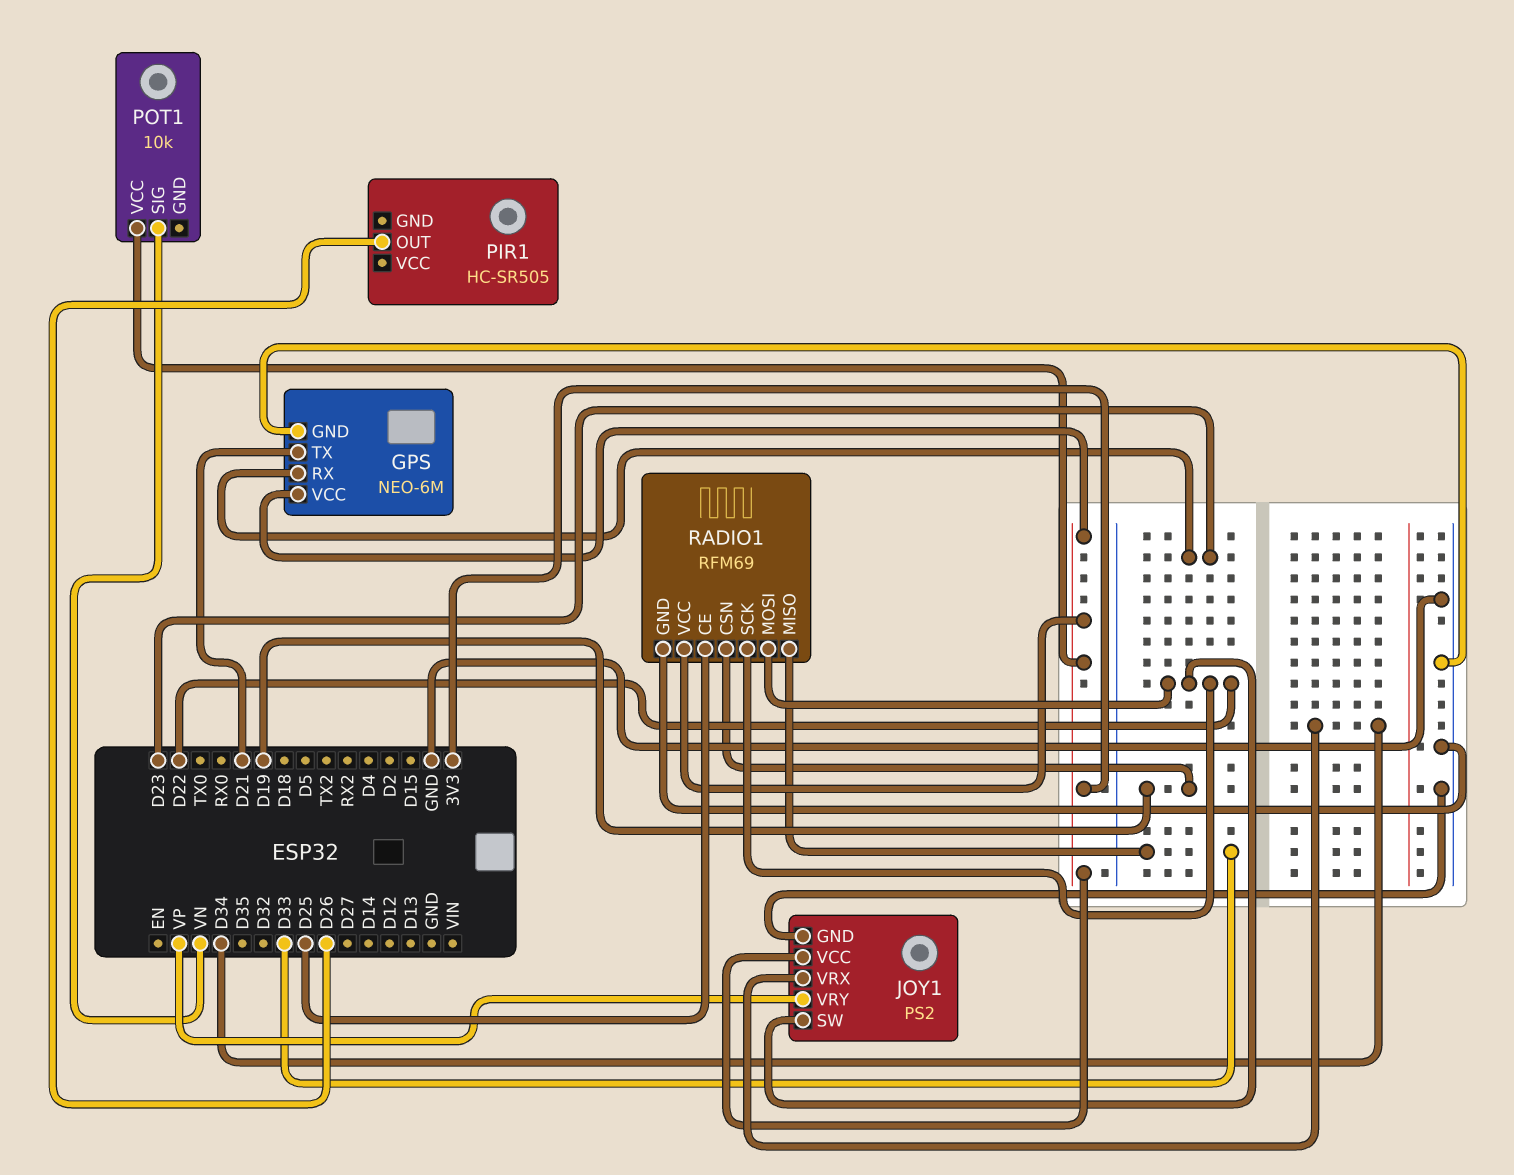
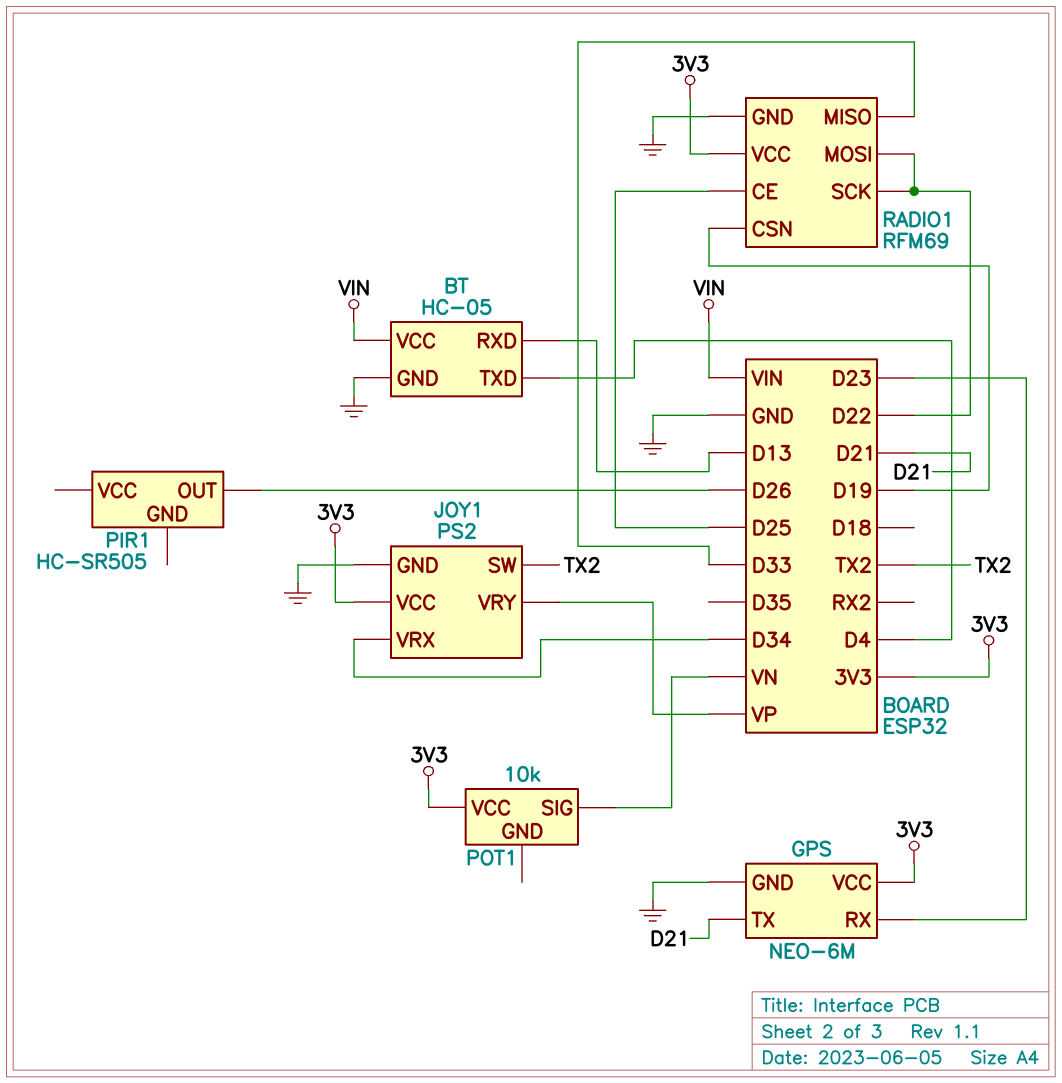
BT: none -> HC-05
BT pin GND: none -> GND
BT pin RXD: none -> D13
BT pin TXD: none -> D4
BT pin VCC: none -> VIN
JOY1 pin SW: D22 -> TX2

